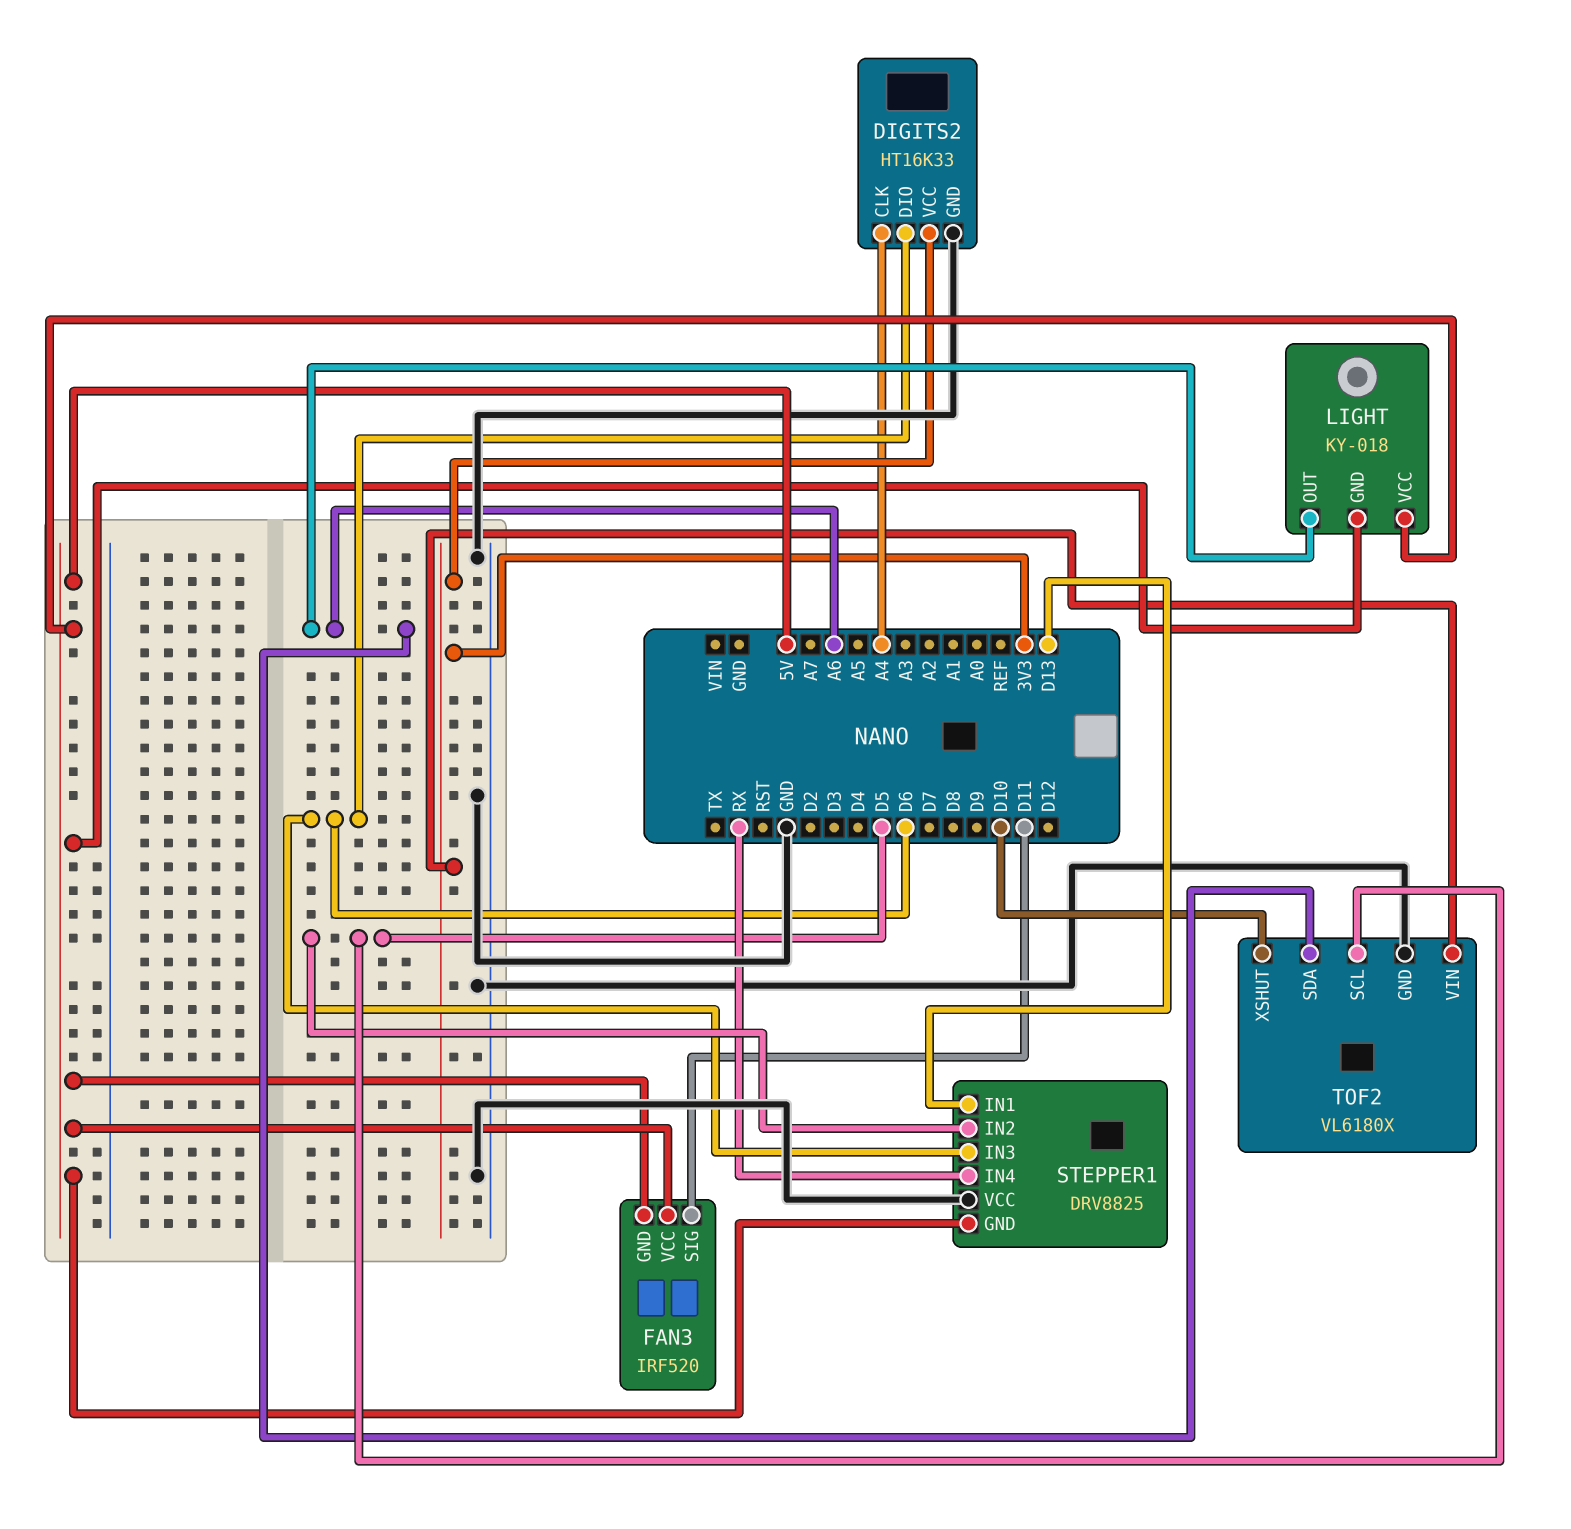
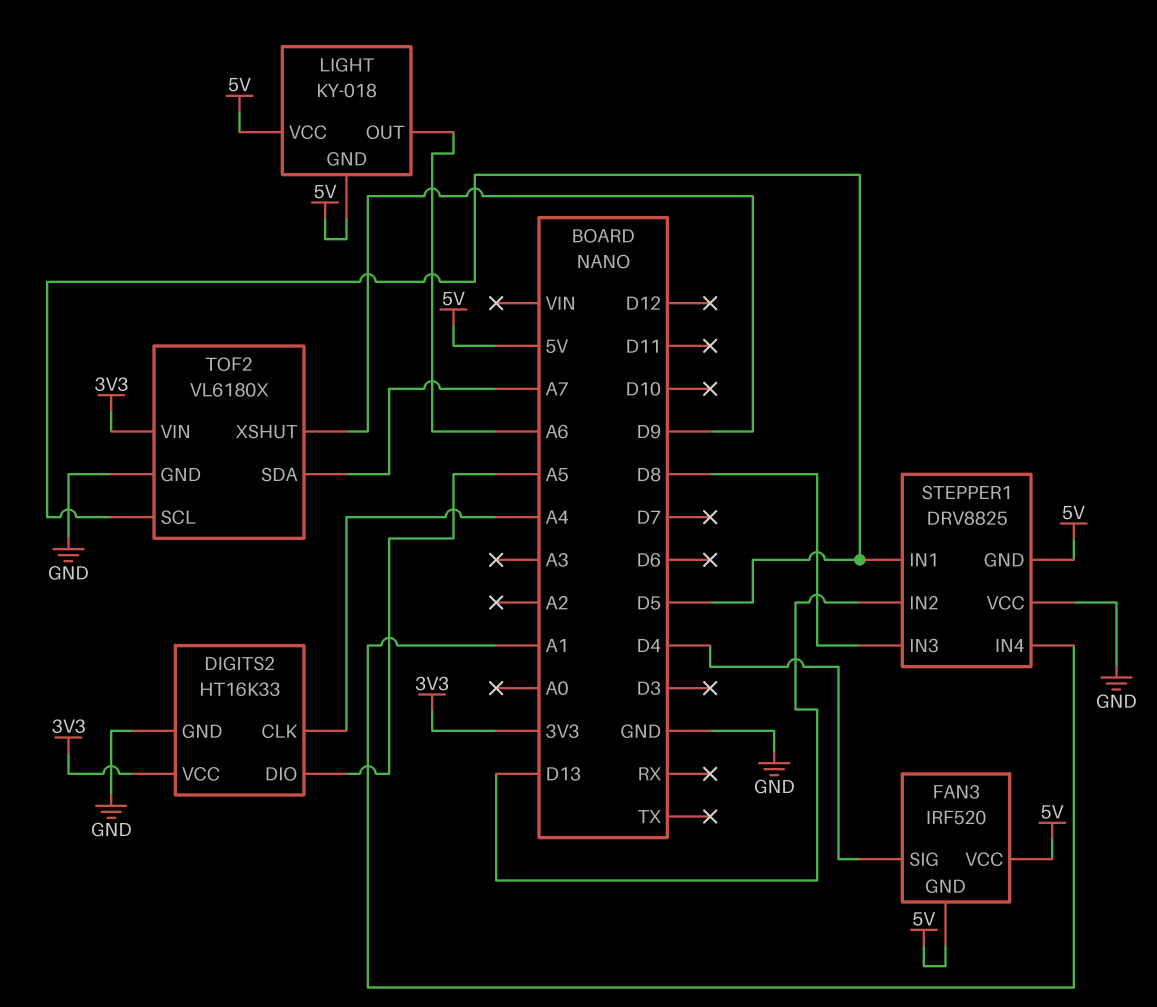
DIGITS2 pin DIO: D6 -> A5
FAN3 pin SIG: D11 -> D4
STEPPER1 pin IN1: D13 -> D5
STEPPER1 pin IN2: D5 -> D13
STEPPER1 pin IN3: D6 -> D8
STEPPER1 pin IN4: RX -> A1
TOF2 pin SDA: A6 -> A7
TOF2 pin XSHUT: D10 -> D9

